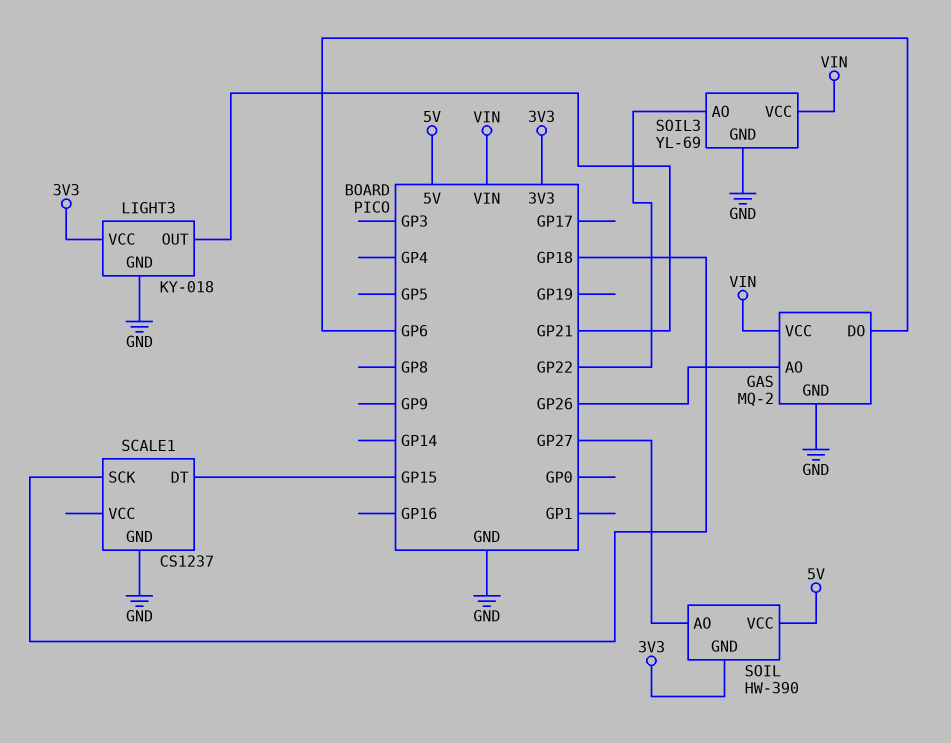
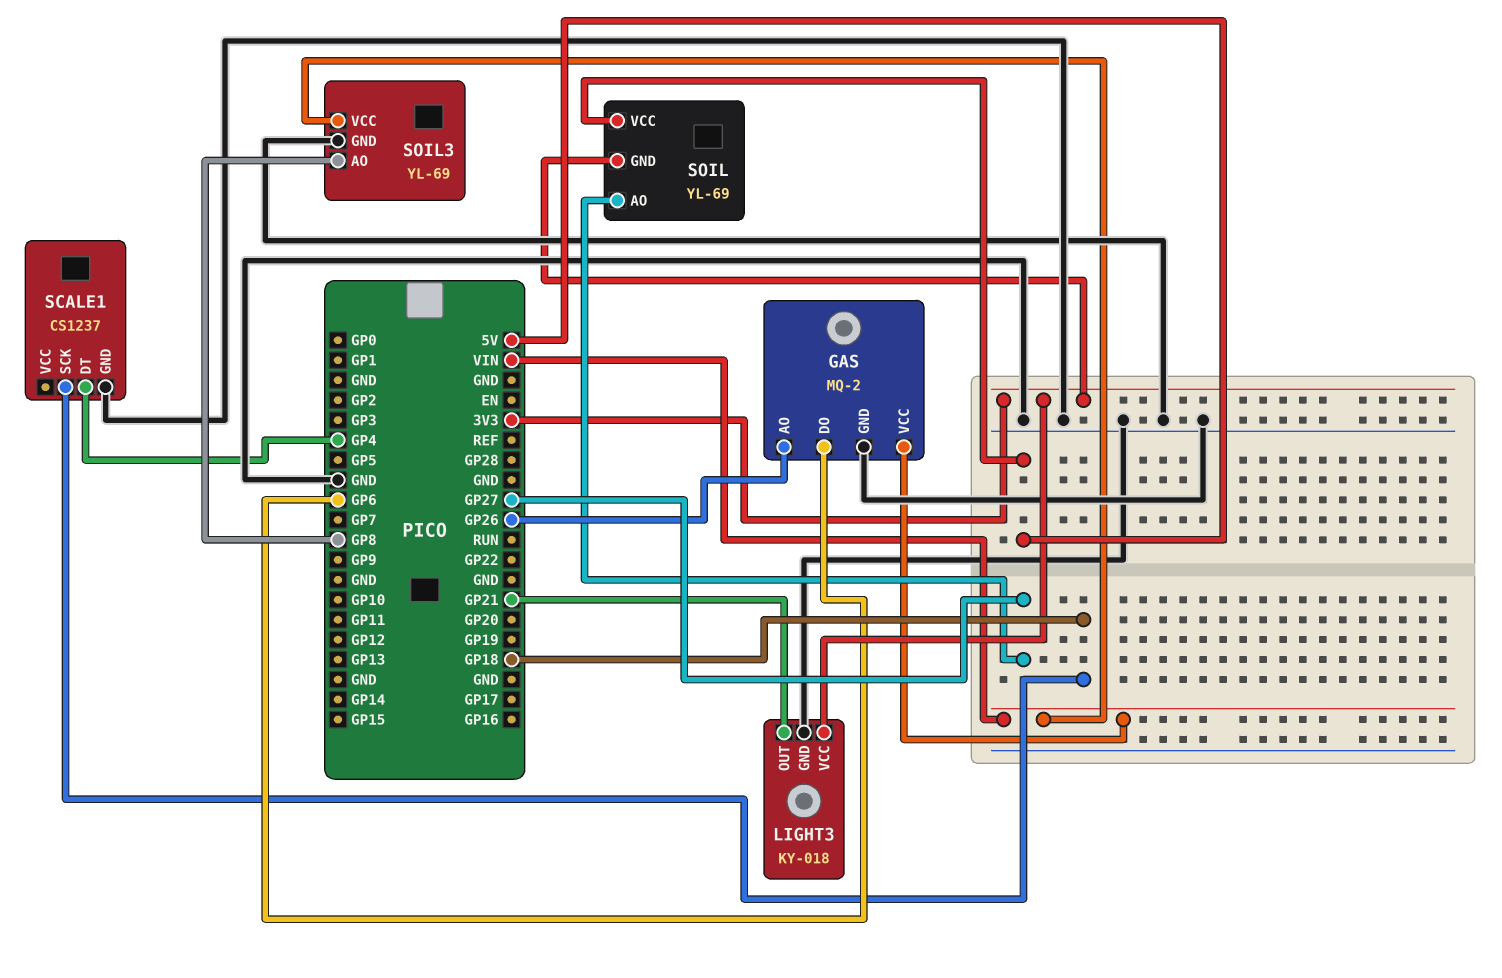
SCALE1 pin DT: GP15 -> GP4
SOIL: HW-390 -> YL-69
SOIL3 pin AO: GP22 -> GP8

